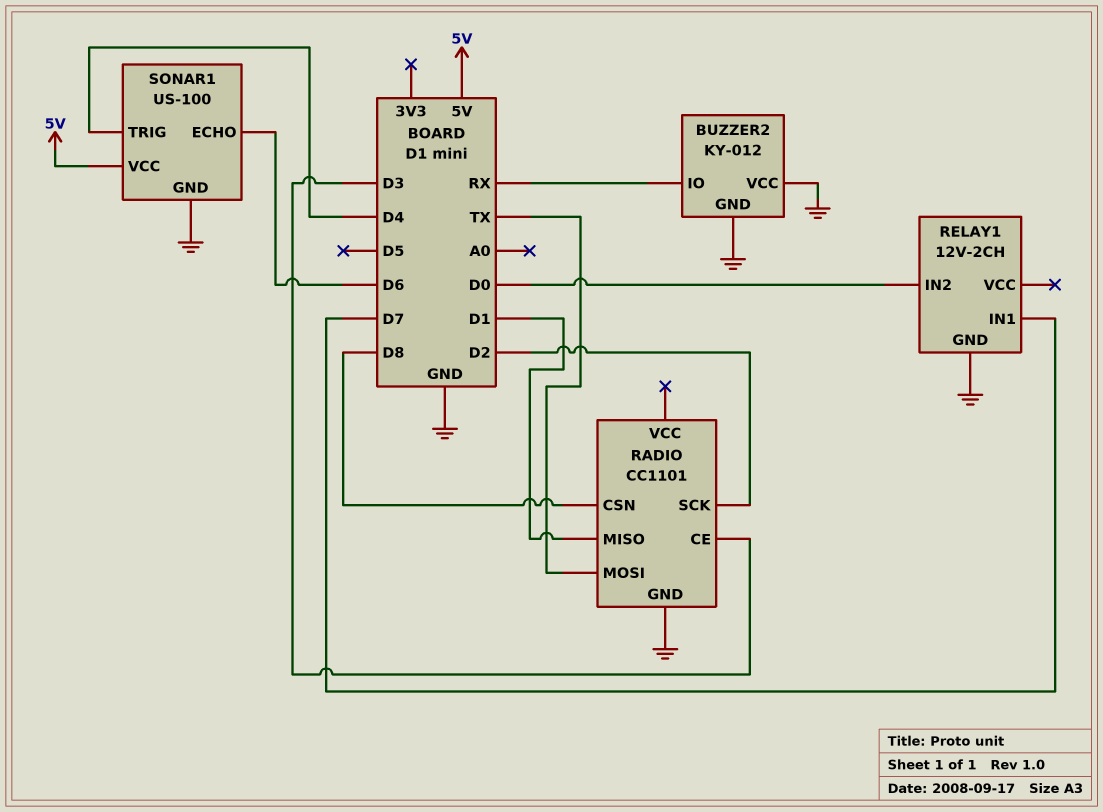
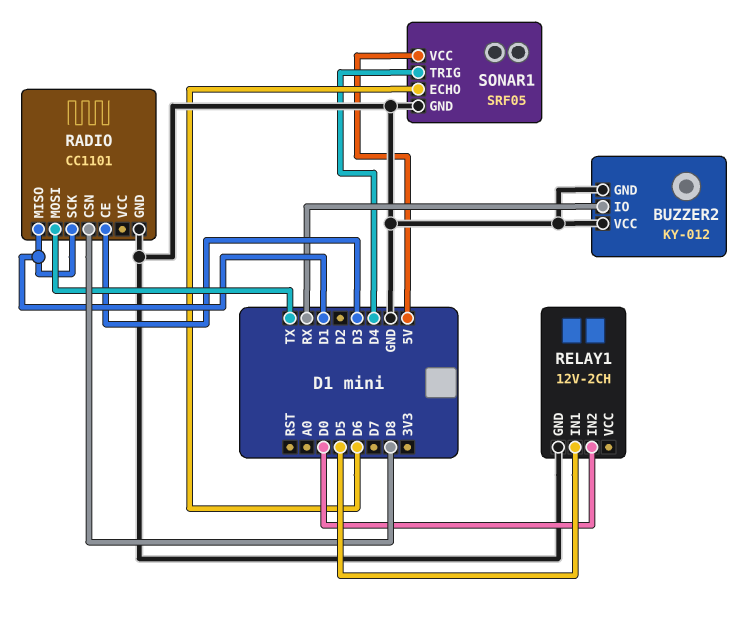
RADIO pin SCK: D2 -> D1
RELAY1 pin IN1: D7 -> D5
SONAR1: US-100 -> SRF05

